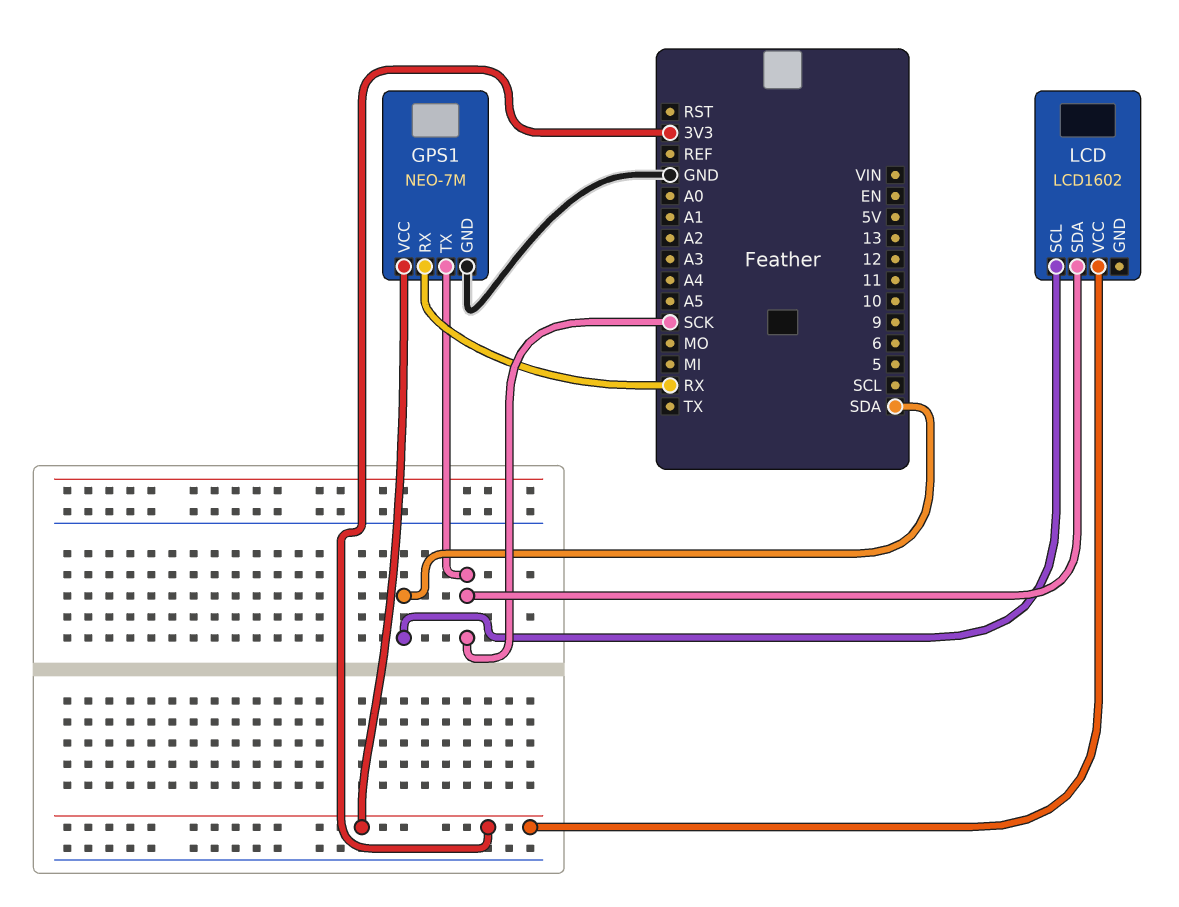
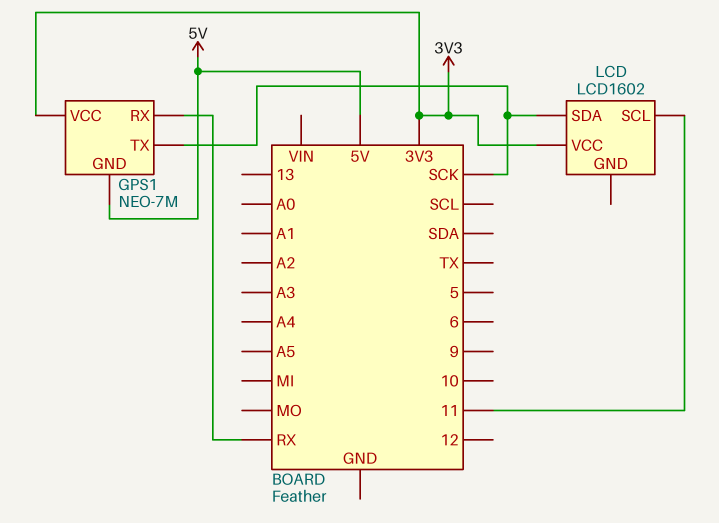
GPS1 pin GND: GND -> 5V
LCD pin SCL: SDA -> 11

